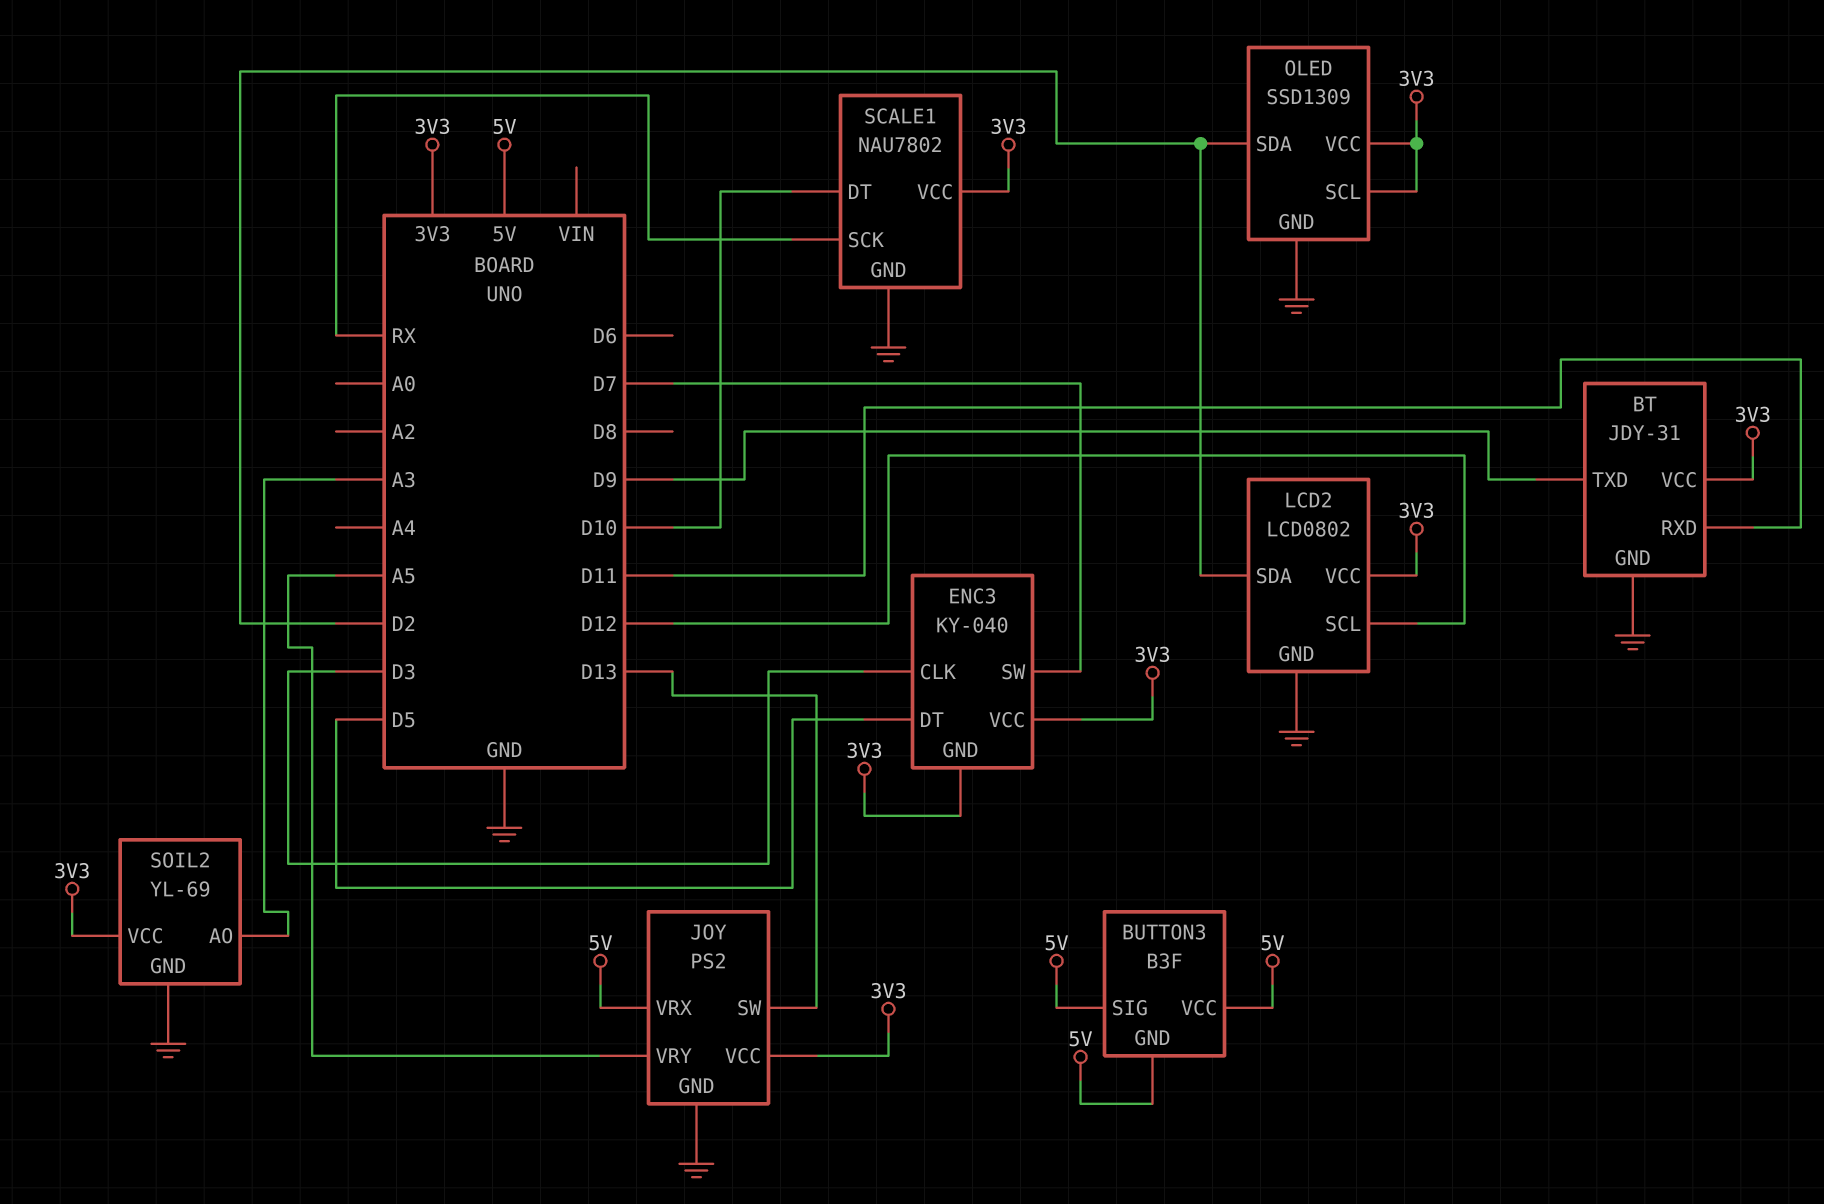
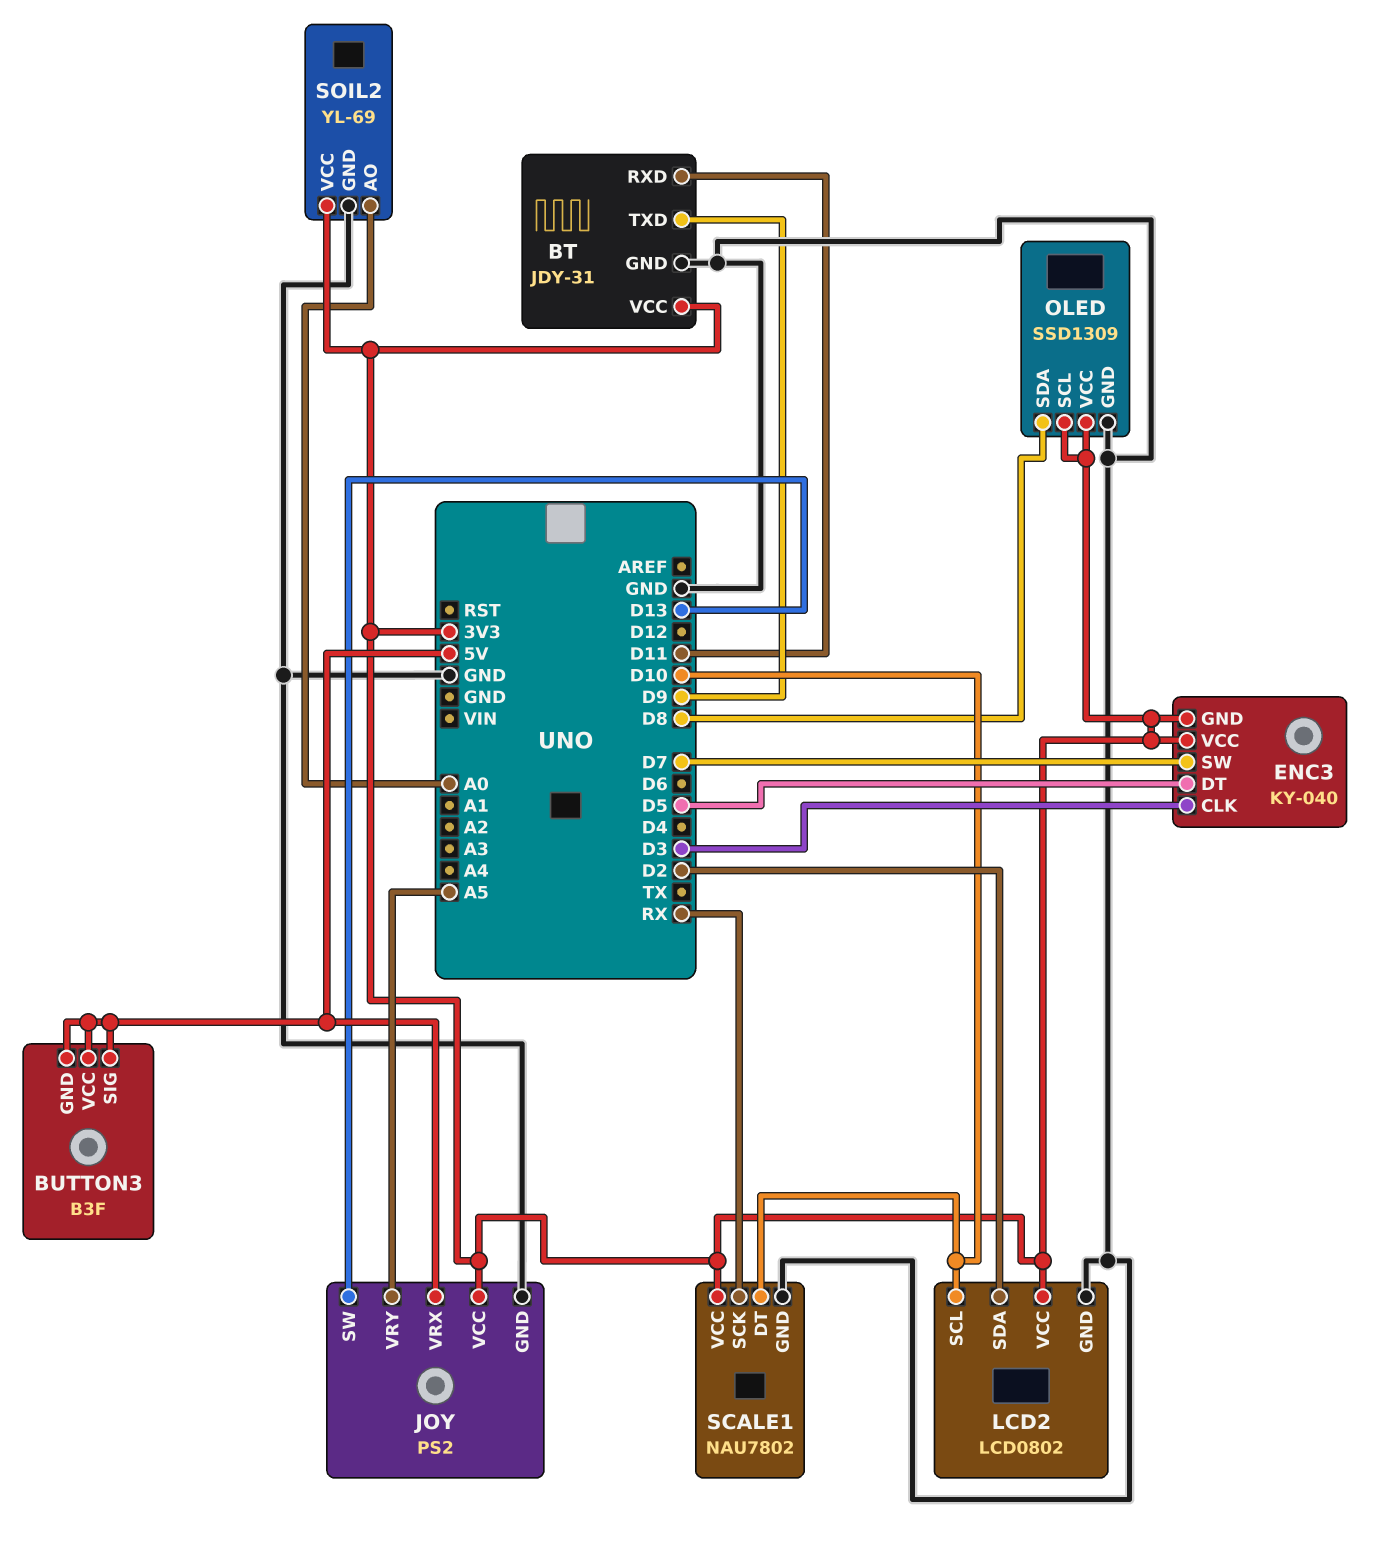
LCD2 pin SCL: D12 -> D10
OLED pin SDA: D2 -> D8
SOIL2 pin AO: A3 -> A0

